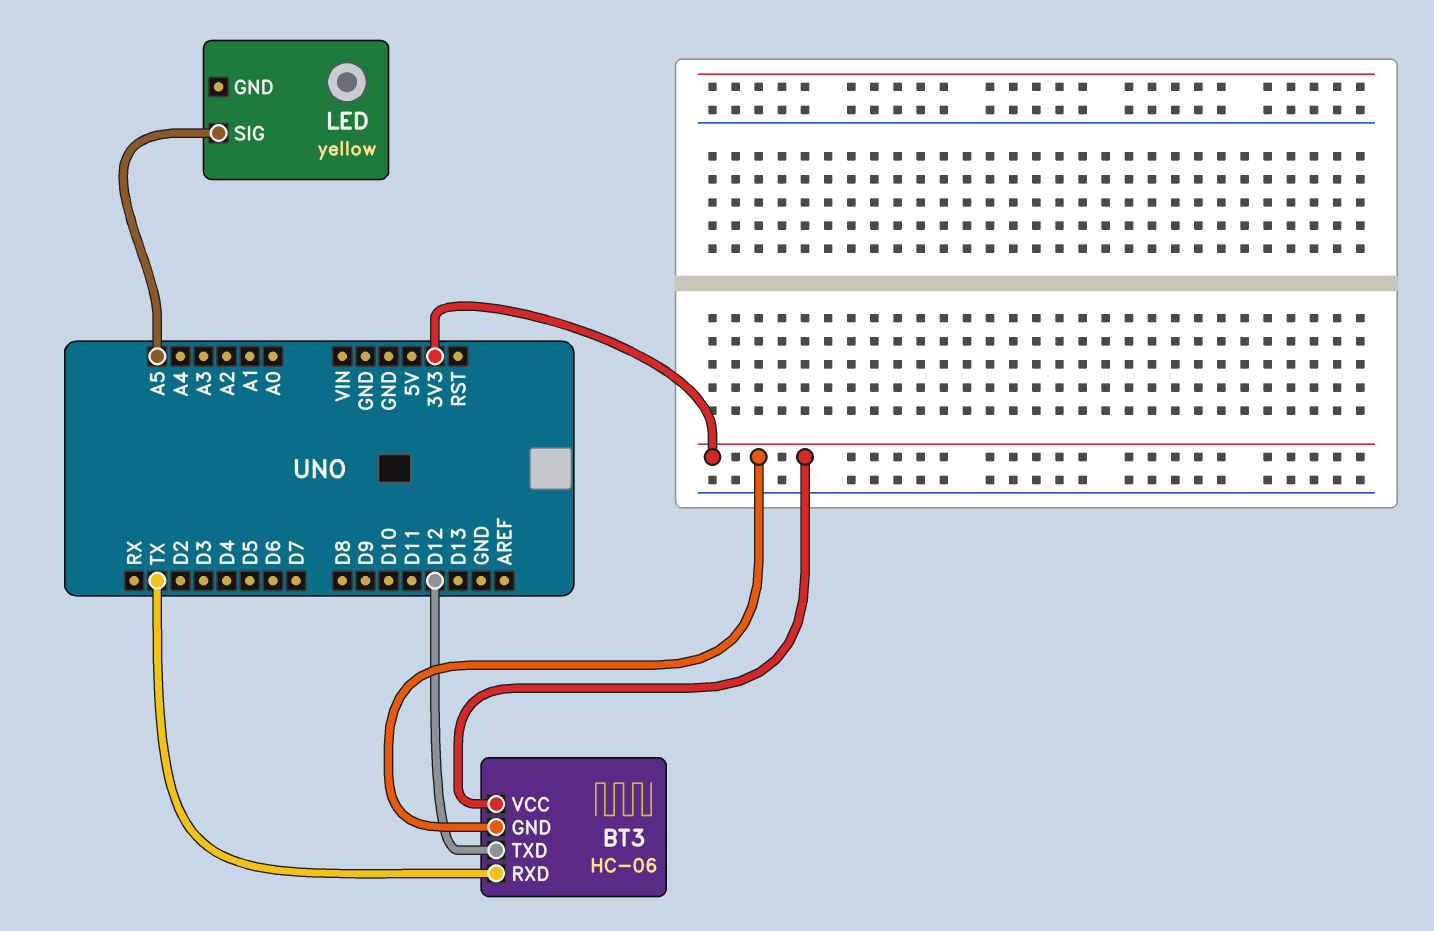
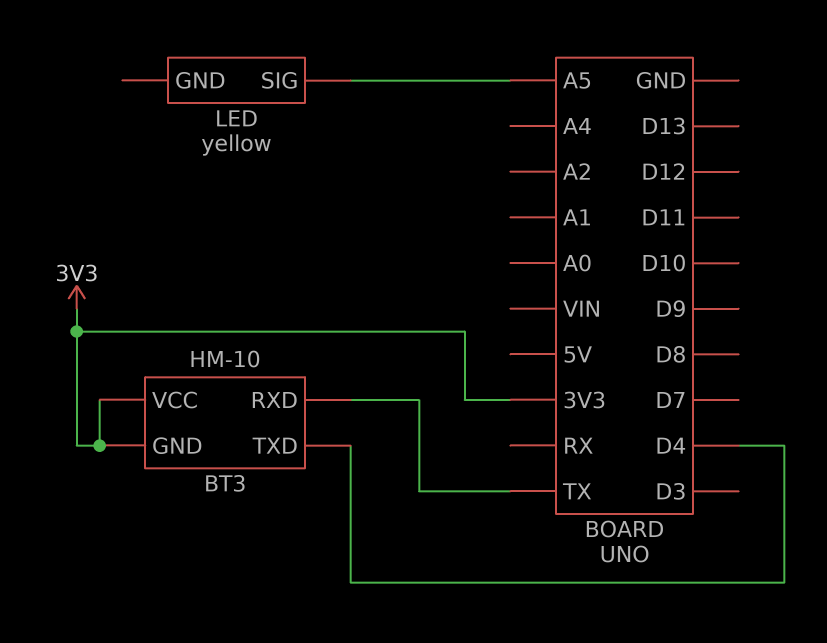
BT3: HC-06 -> HM-10
BT3 pin TXD: D12 -> D4

